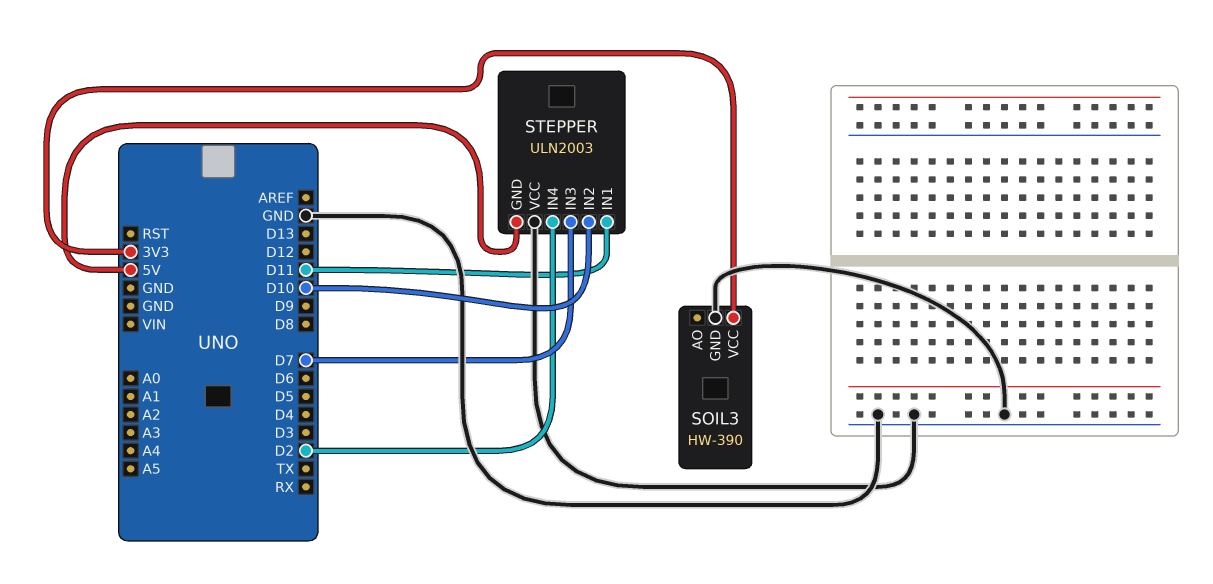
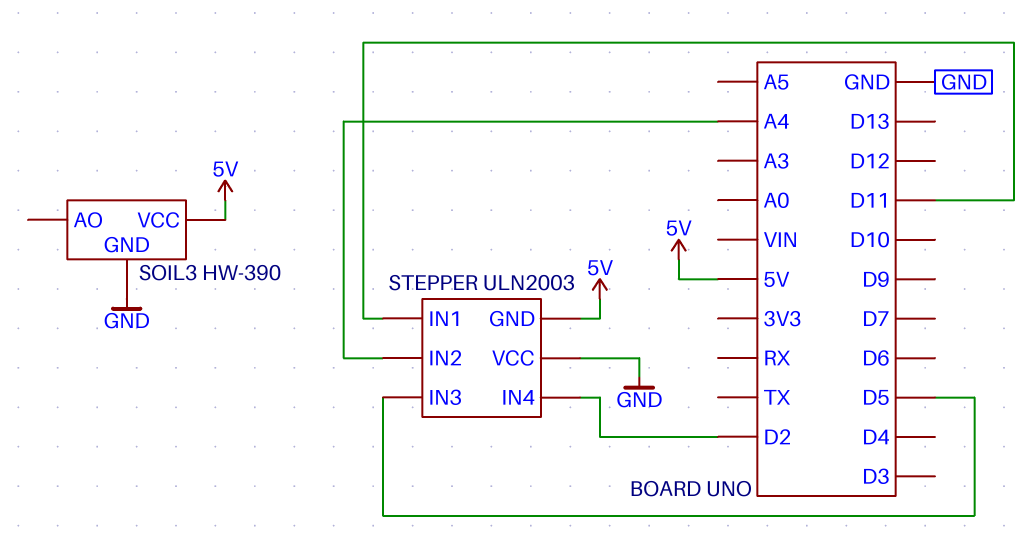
SOIL3 pin VCC: 3V3 -> 5V
STEPPER pin IN2: D10 -> A4
STEPPER pin IN3: D7 -> D5

